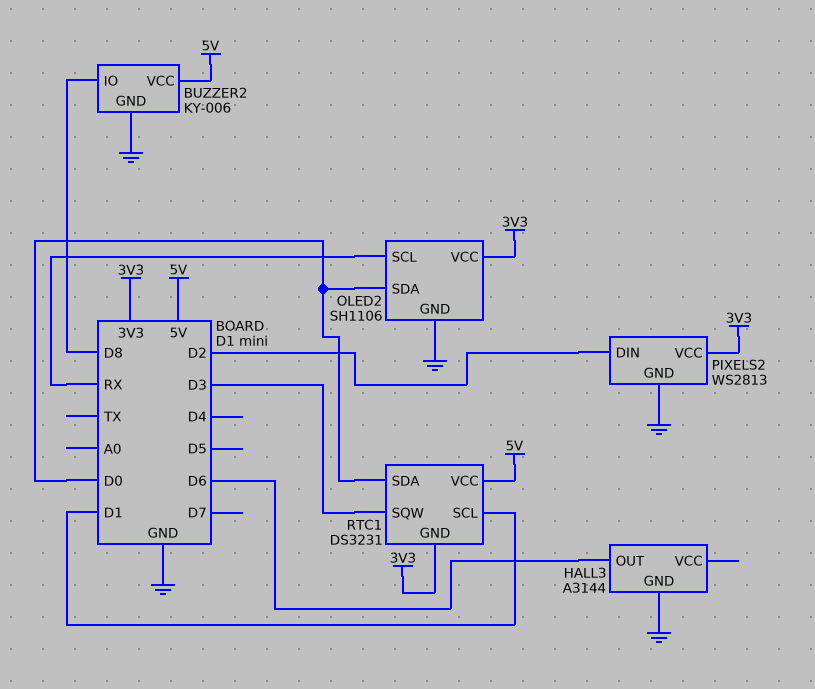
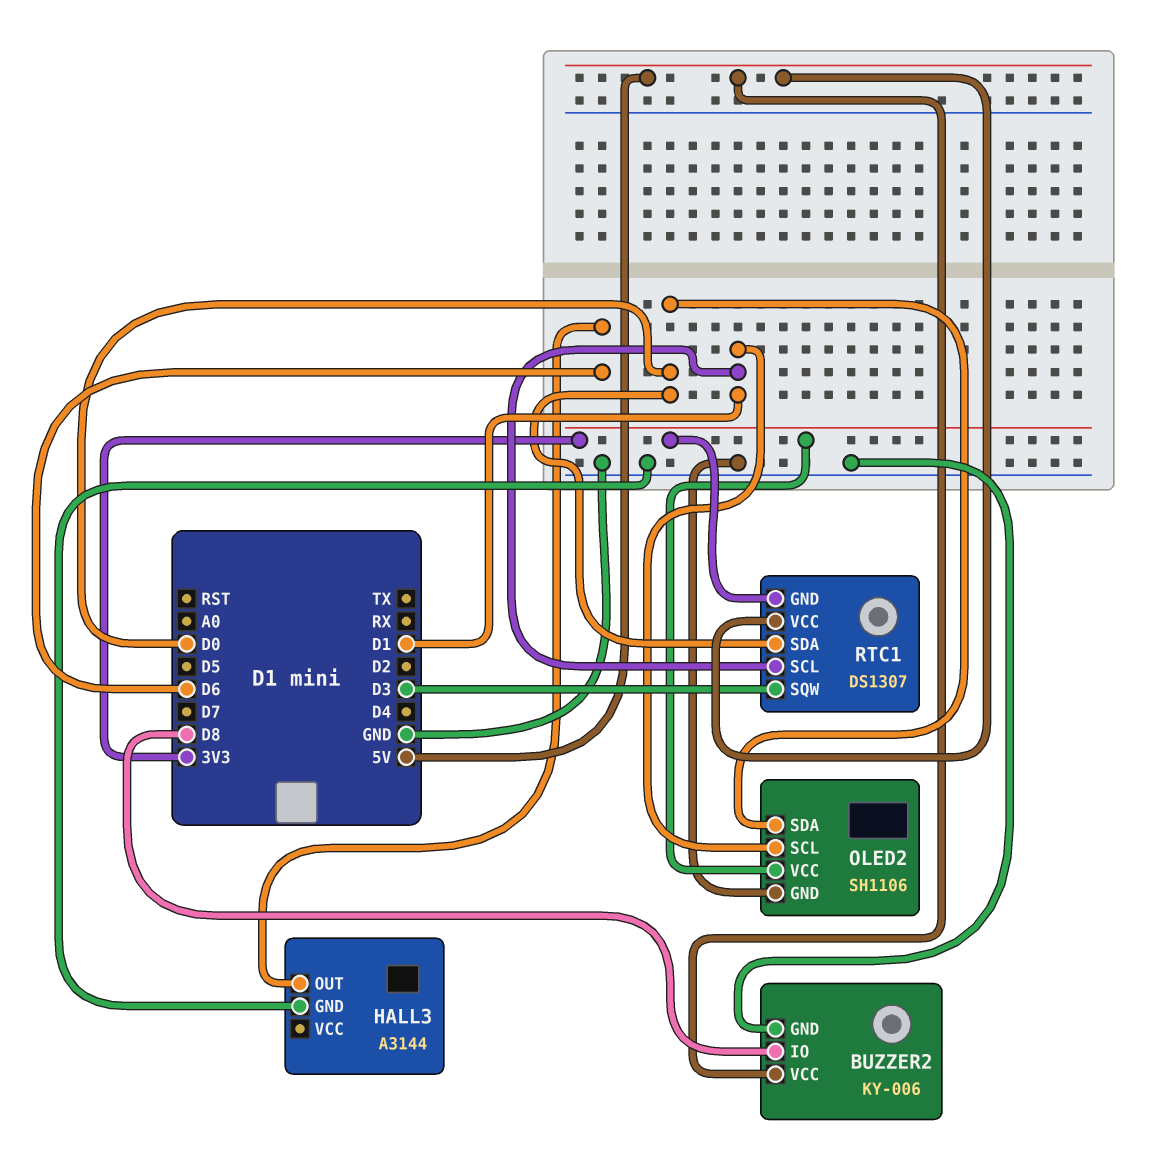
OLED2 pin SCL: RX -> D1
PIXELS2: WS2813 -> none
PIXELS2 pin DIN: D2 -> none
PIXELS2 pin GND: GND -> none
PIXELS2 pin VCC: 3V3 -> none
RTC1: DS3231 -> DS1307

